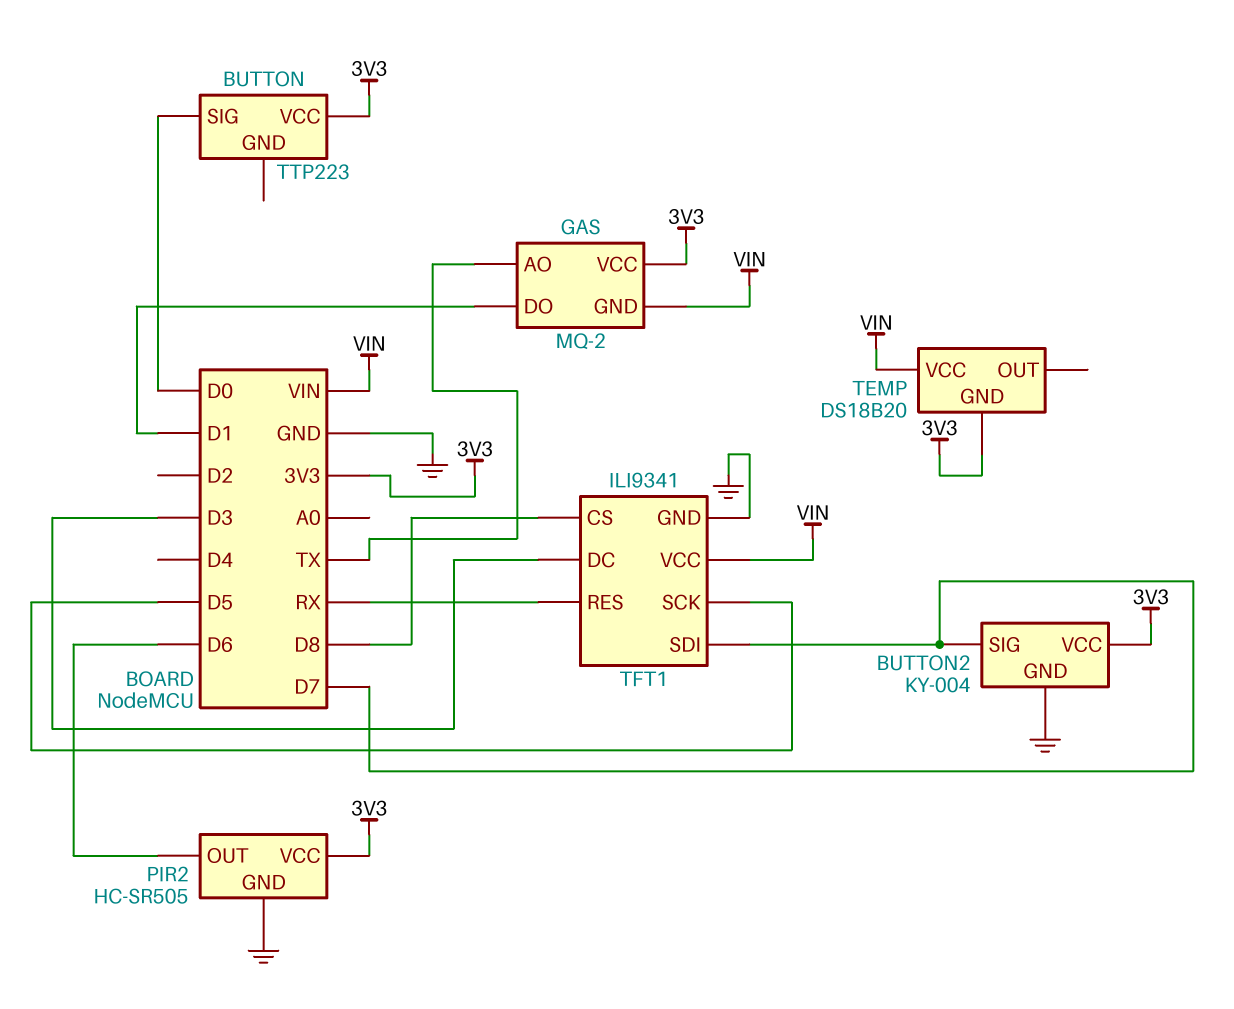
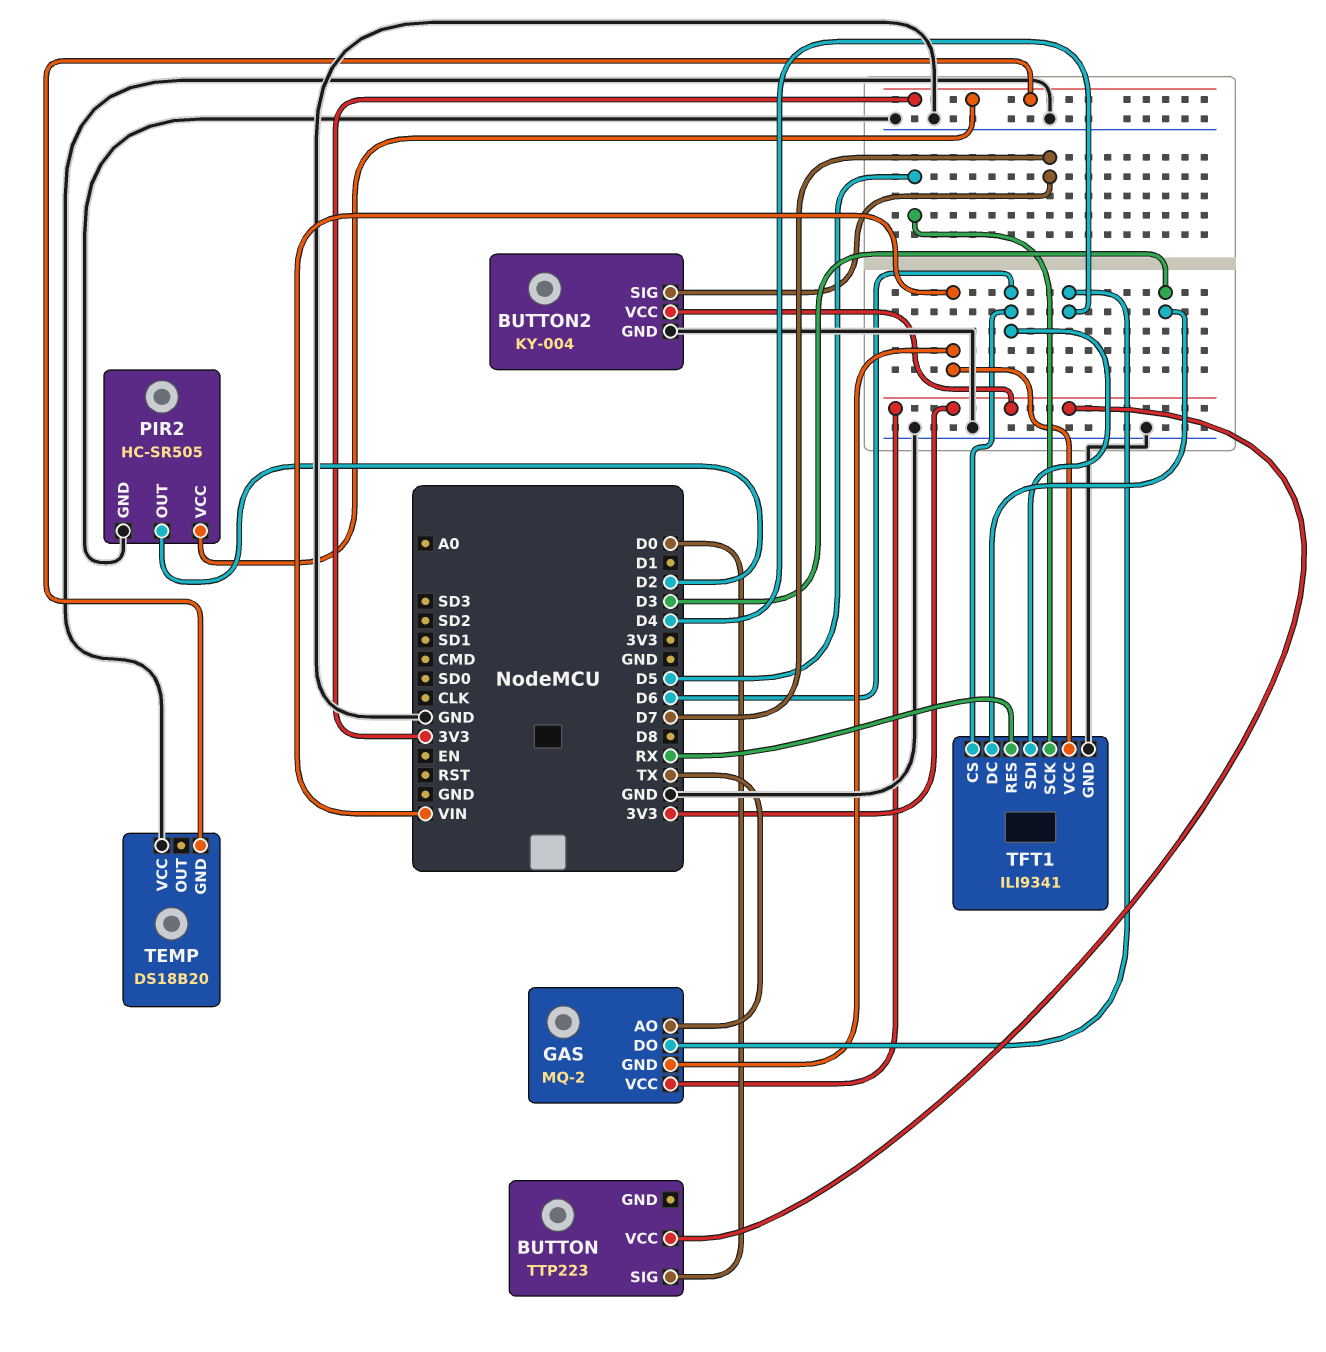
GAS pin DO: D1 -> D4
PIR2 pin OUT: D6 -> D2
TEMP pin VCC: VIN -> GND
TFT1 pin CS: D8 -> D6
TFT1 pin SDI: D7 -> D6

